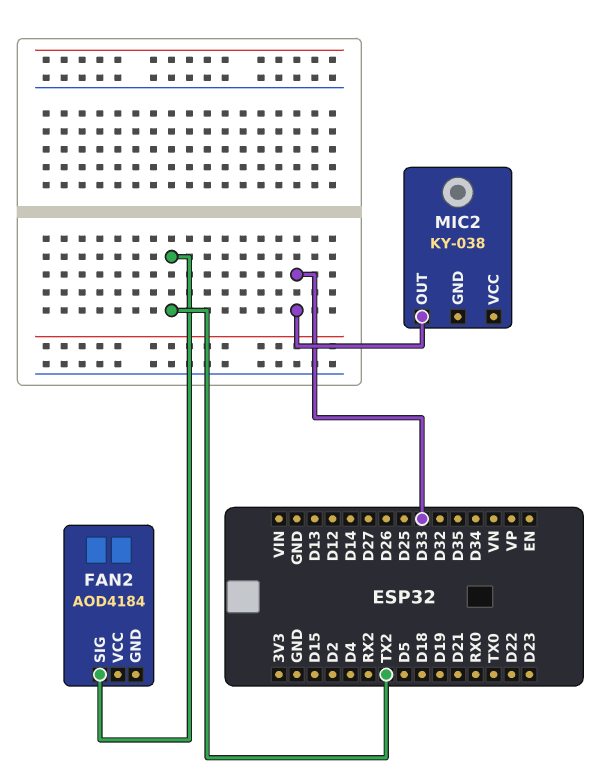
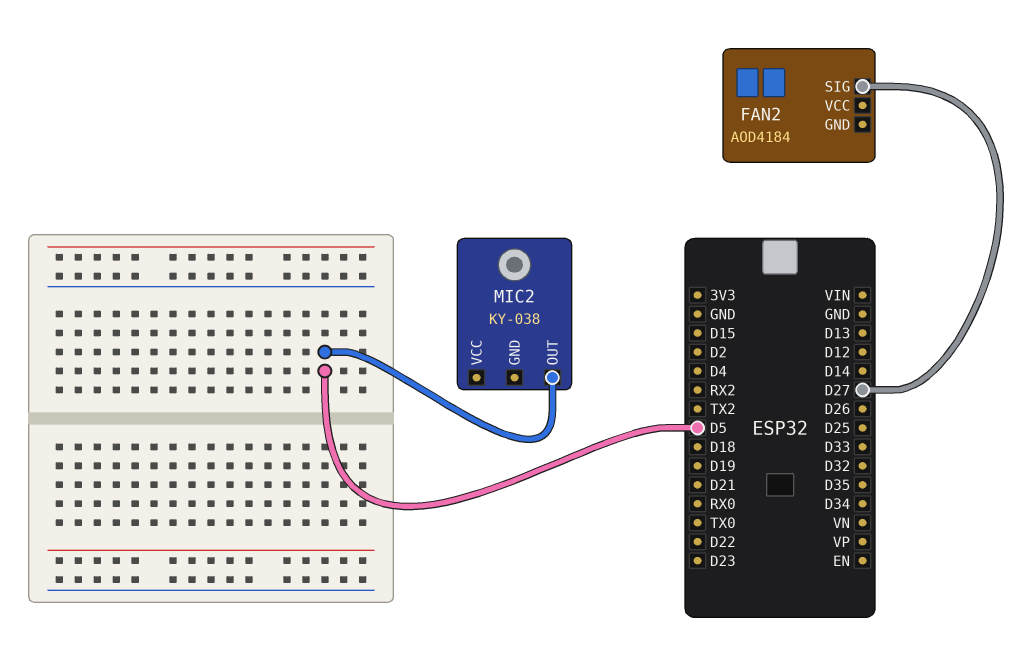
FAN2 pin SIG: TX2 -> D27
MIC2 pin OUT: D33 -> D5

